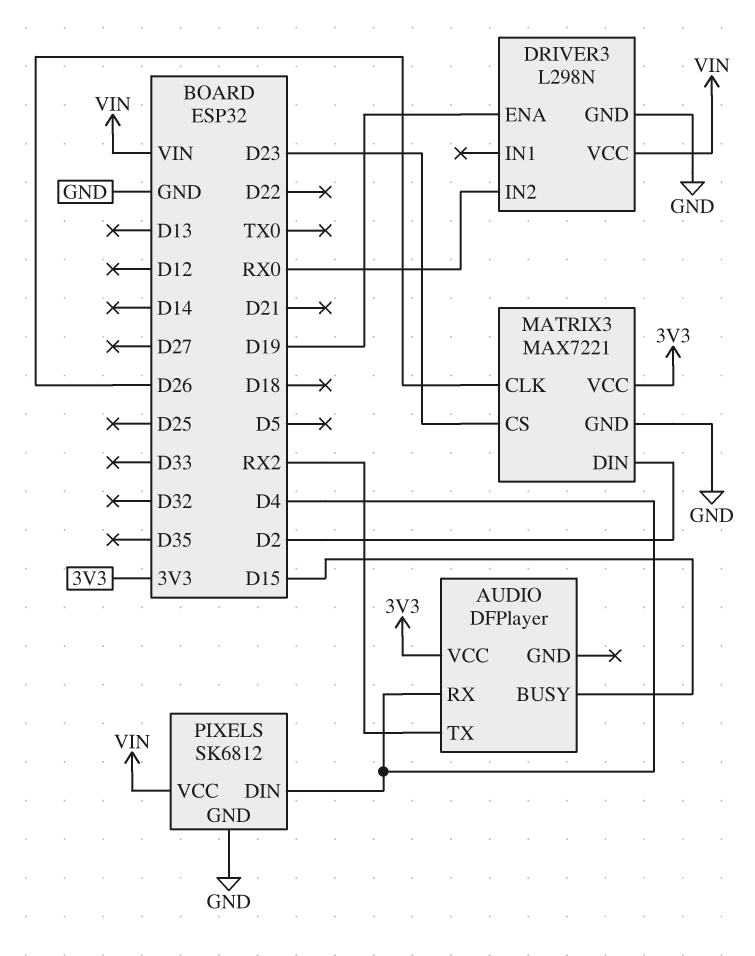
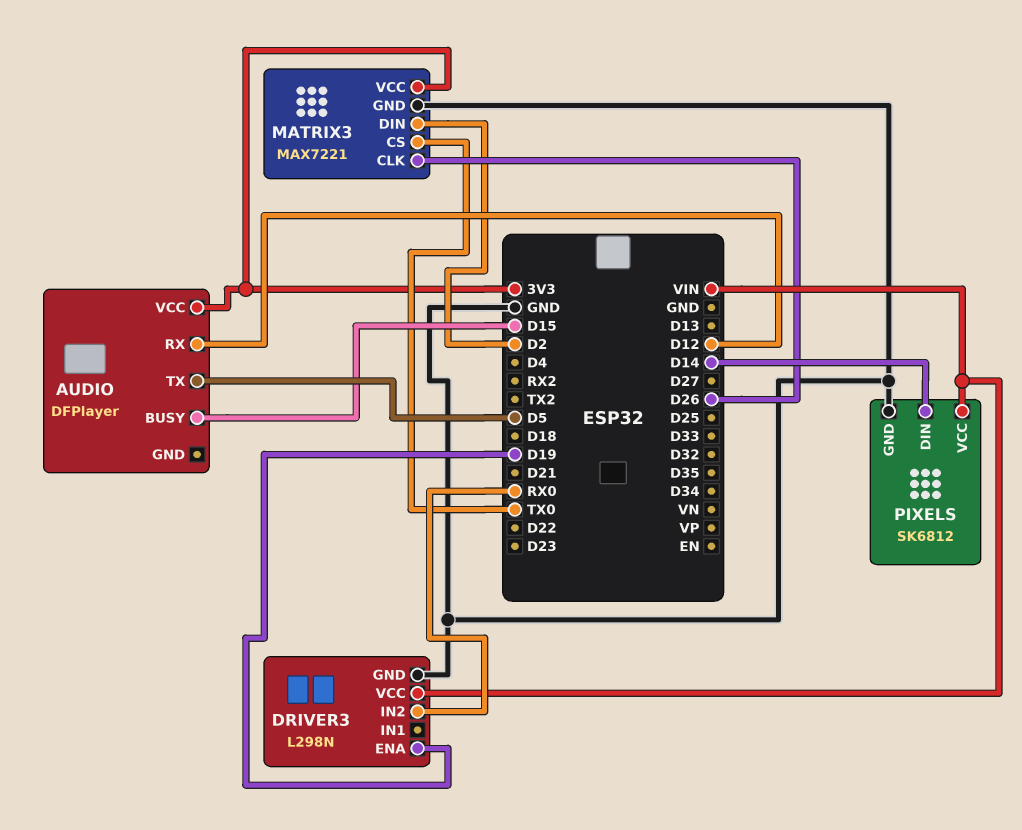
AUDIO pin RX: D4 -> D12
AUDIO pin TX: RX2 -> D5
MATRIX3 pin CS: D23 -> TX0
PIXELS pin DIN: D4 -> D14

